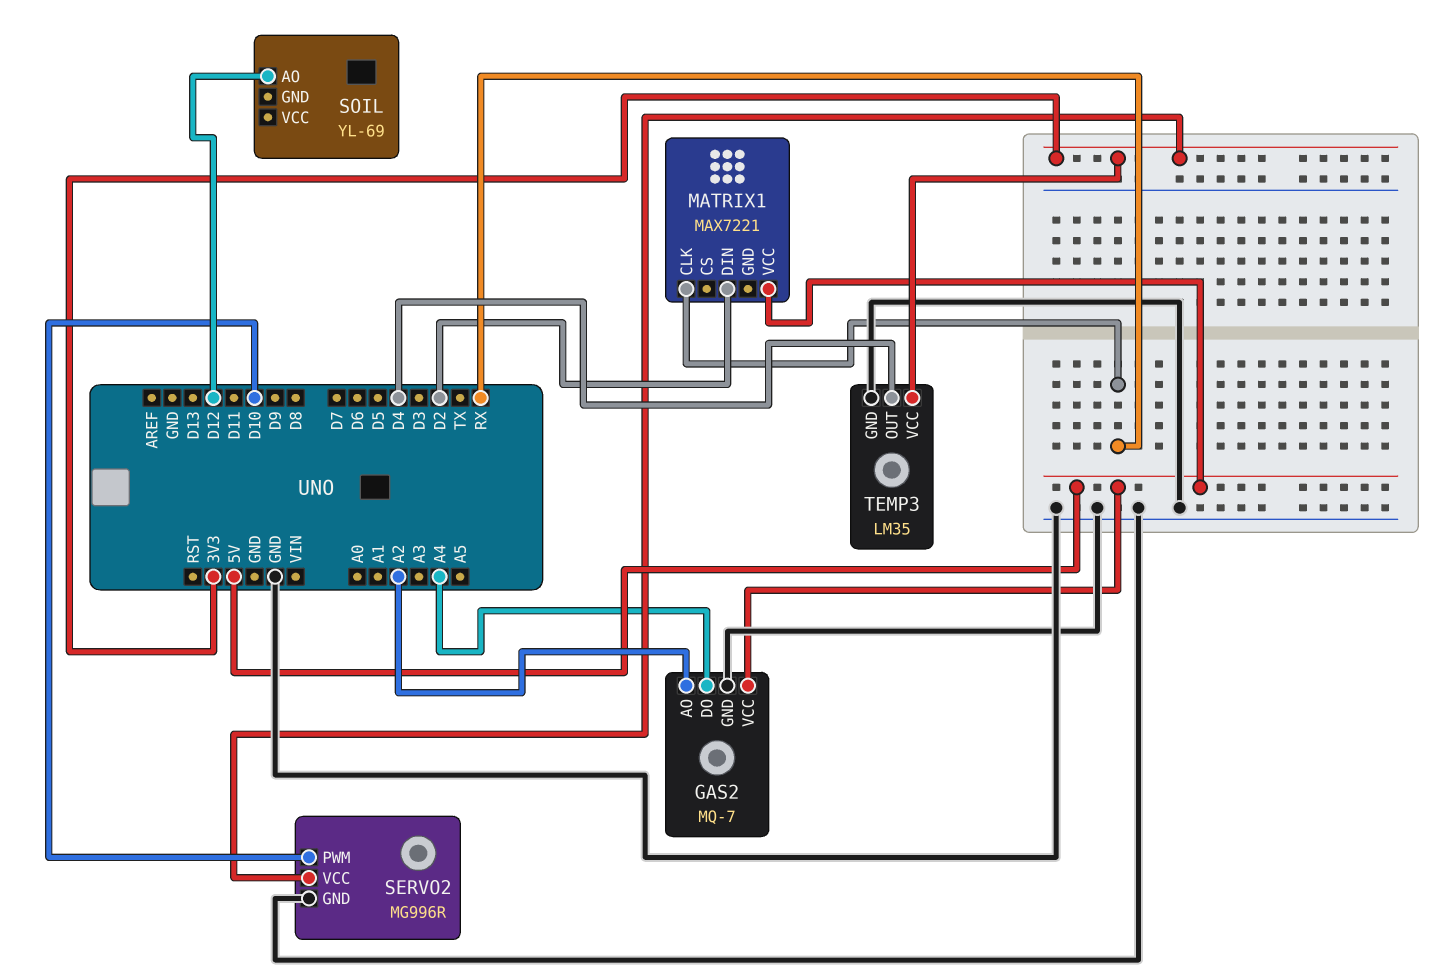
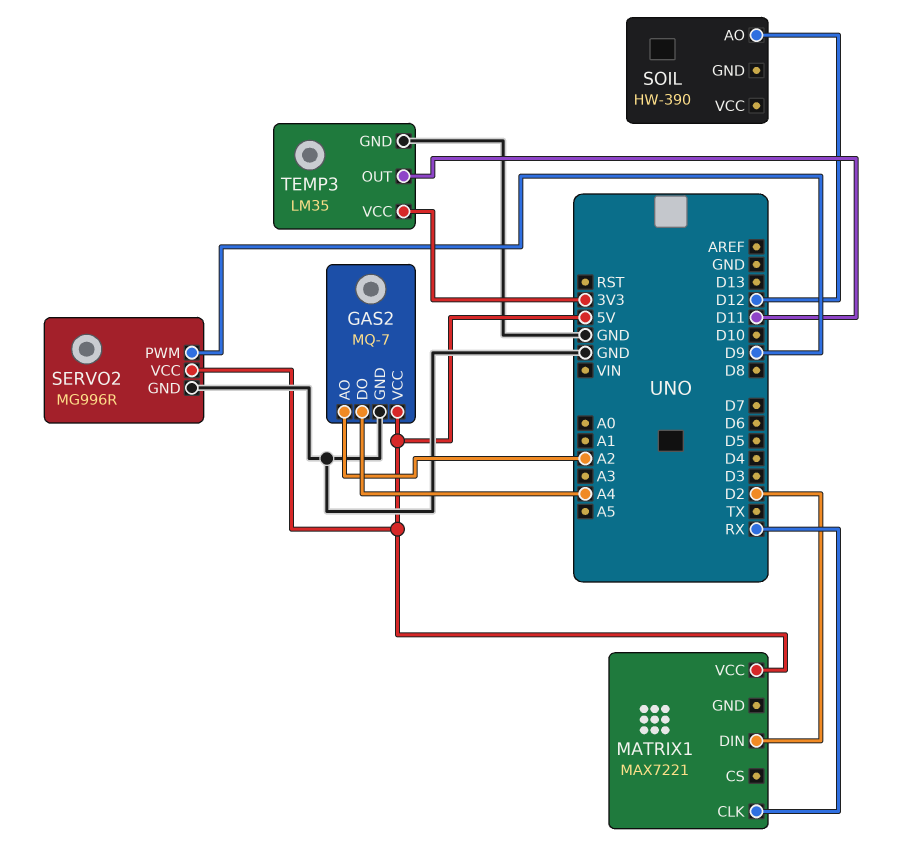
SERVO2 pin PWM: D10 -> D9
SERVO2 pin VCC: 3V3 -> 5V
SOIL: YL-69 -> HW-390
TEMP3 pin OUT: D4 -> D11

